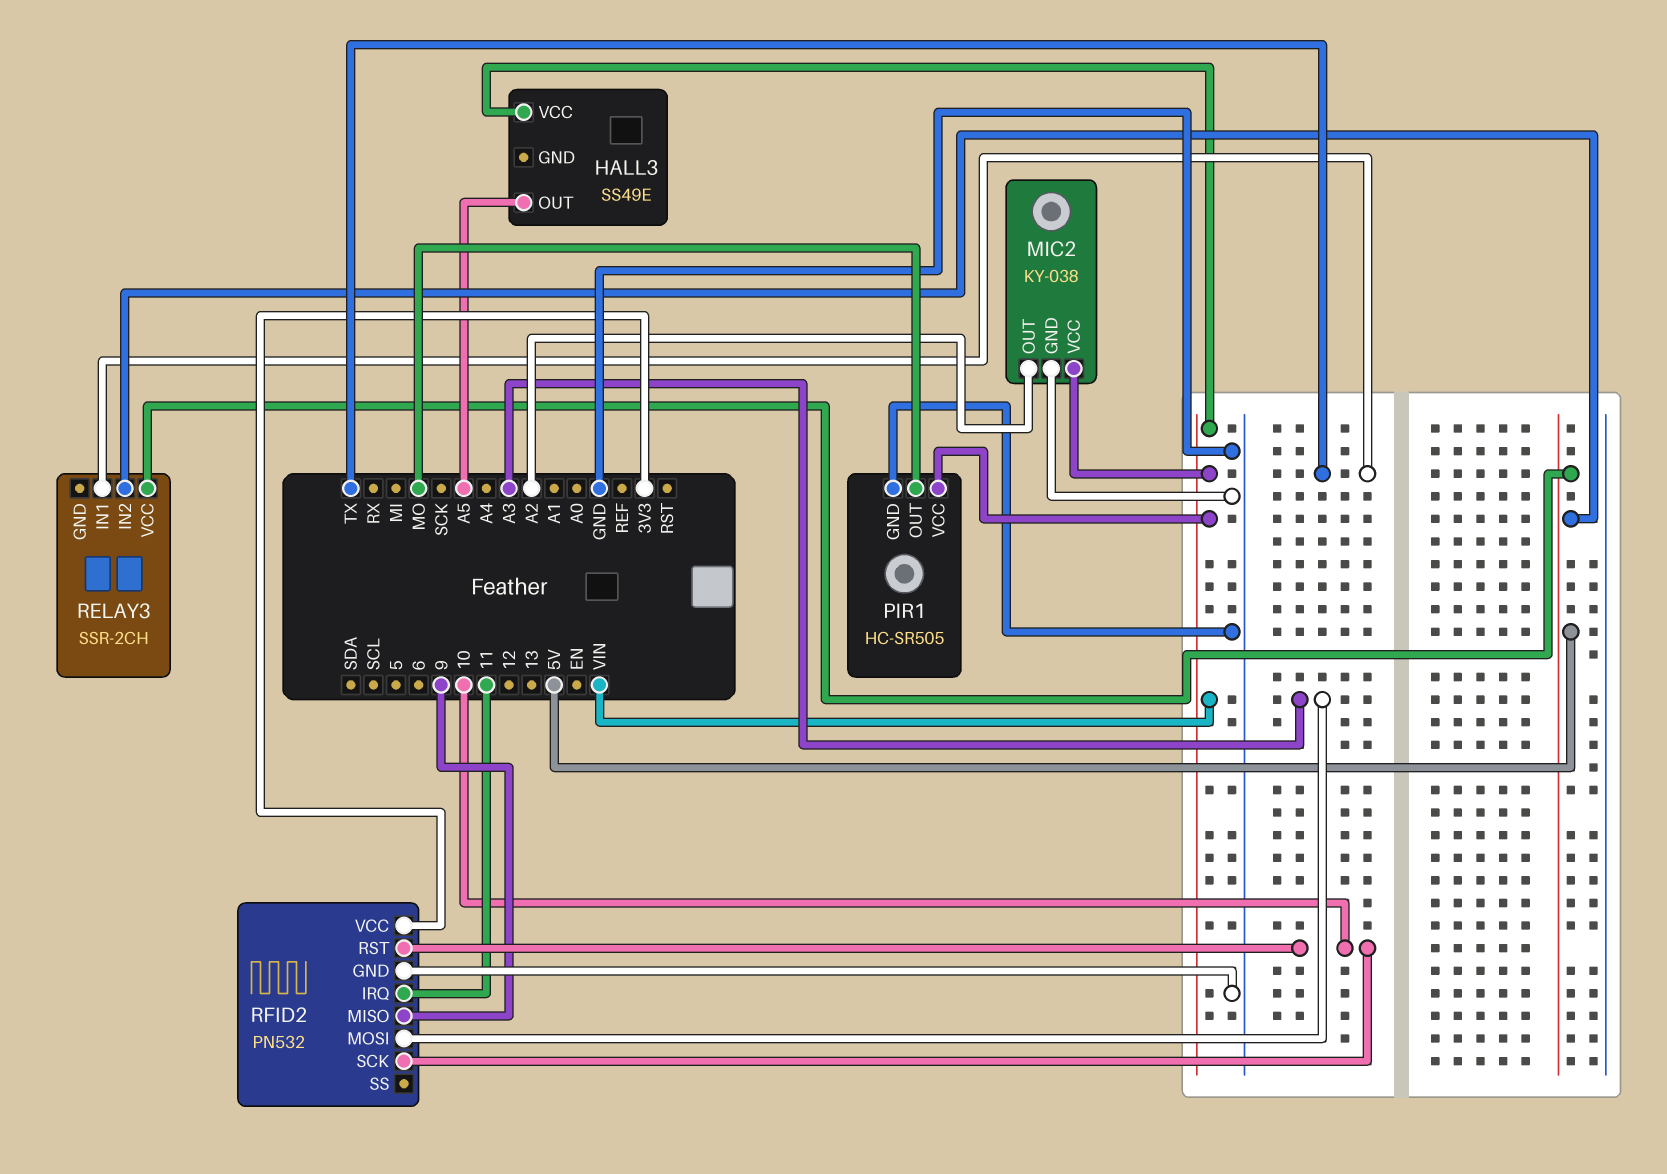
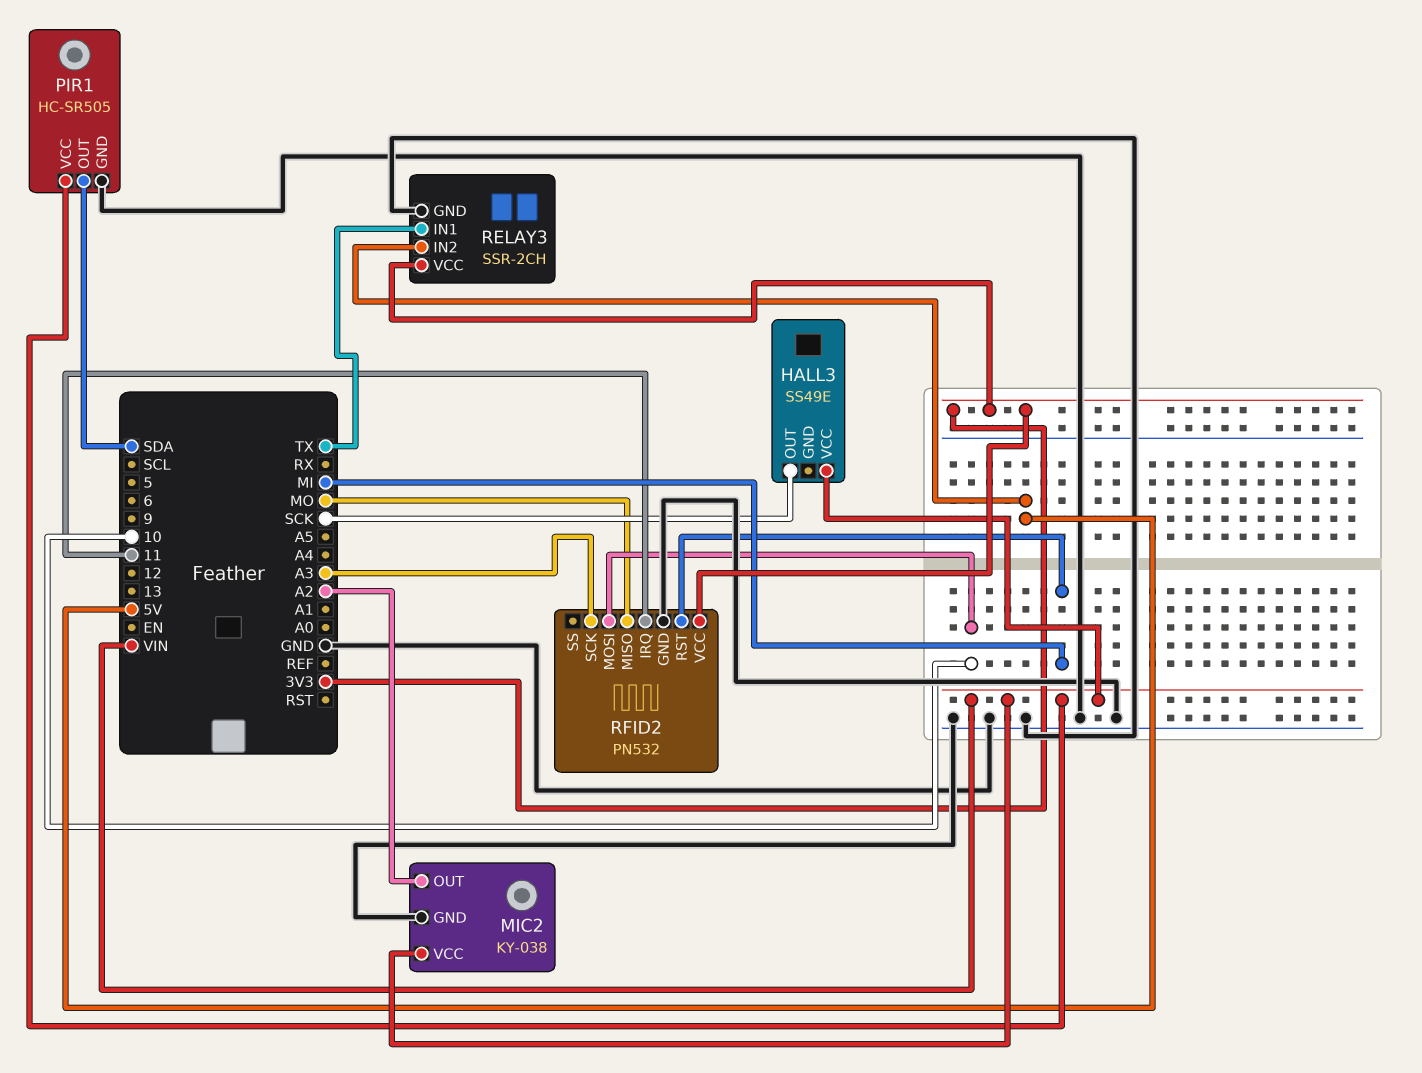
HALL3 pin OUT: A5 -> SCK
PIR1 pin OUT: MO -> SDA
RELAY3 pin GND: none -> GND
RELAY3 pin VCC: 5V -> 3V3
RFID2 pin MISO: 9 -> MO
RFID2 pin MOSI: A3 -> 10
RFID2 pin RST: 10 -> MI
RFID2 pin SCK: 10 -> A3

